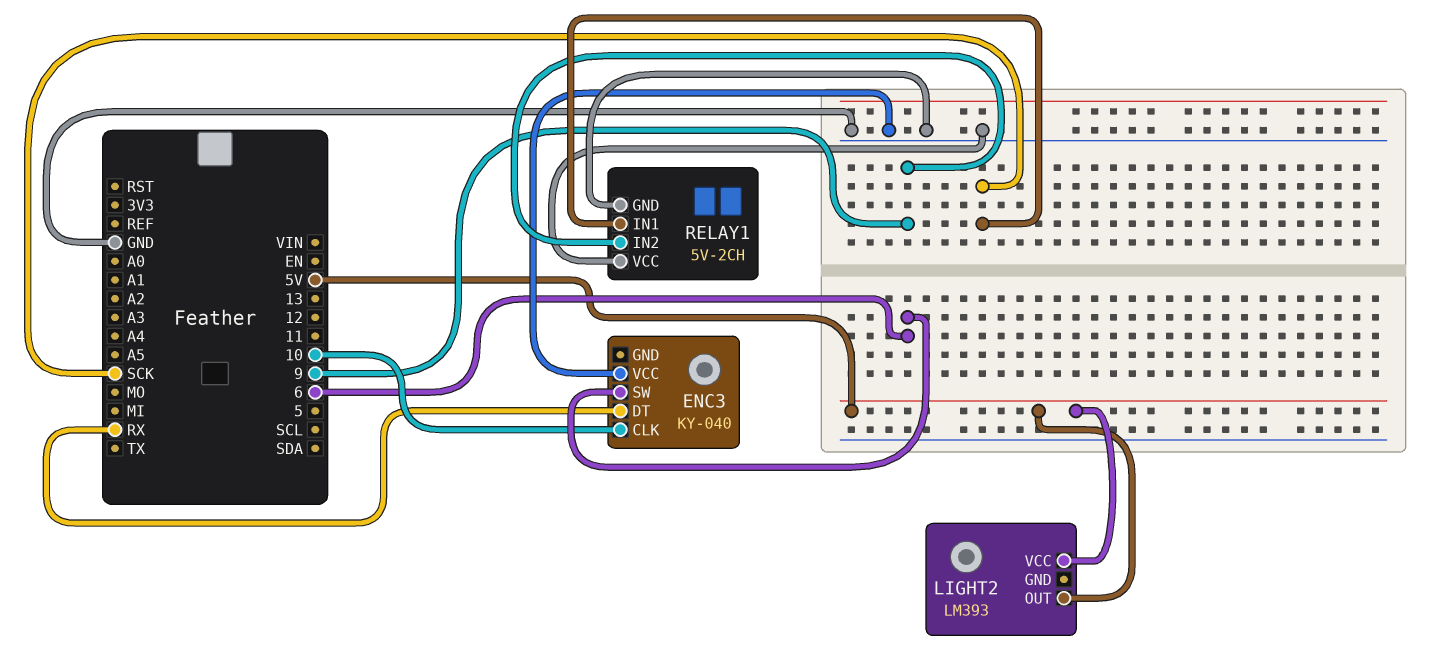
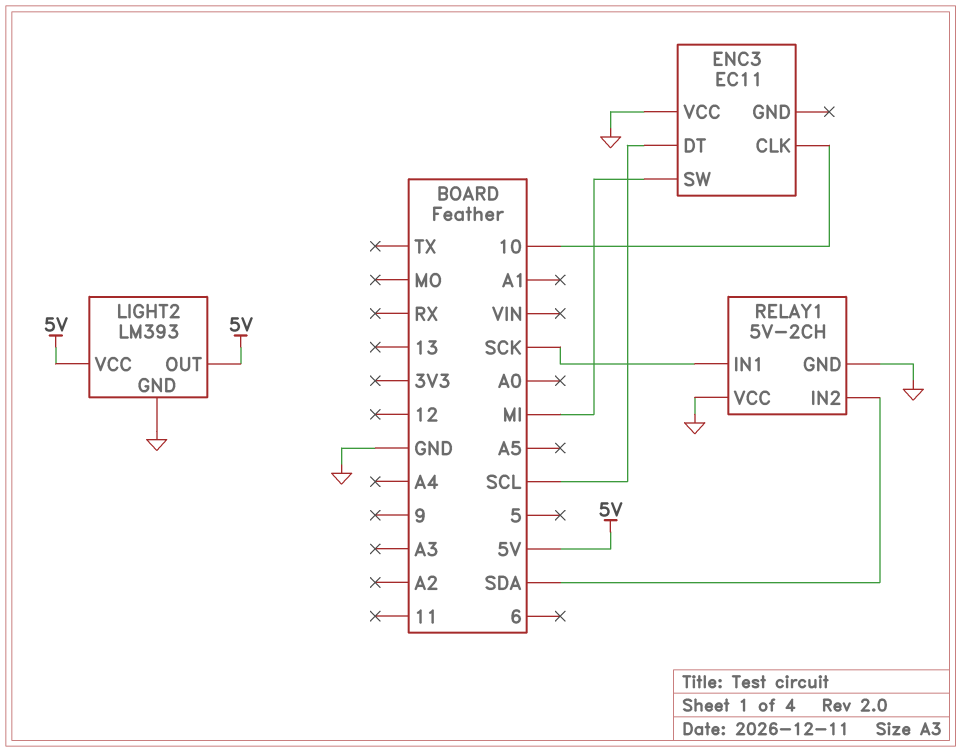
ENC3: KY-040 -> EC11
ENC3 pin DT: RX -> SCL
ENC3 pin SW: 6 -> MI
LIGHT2 pin GND: none -> GND
RELAY1 pin IN2: 9 -> SDA

